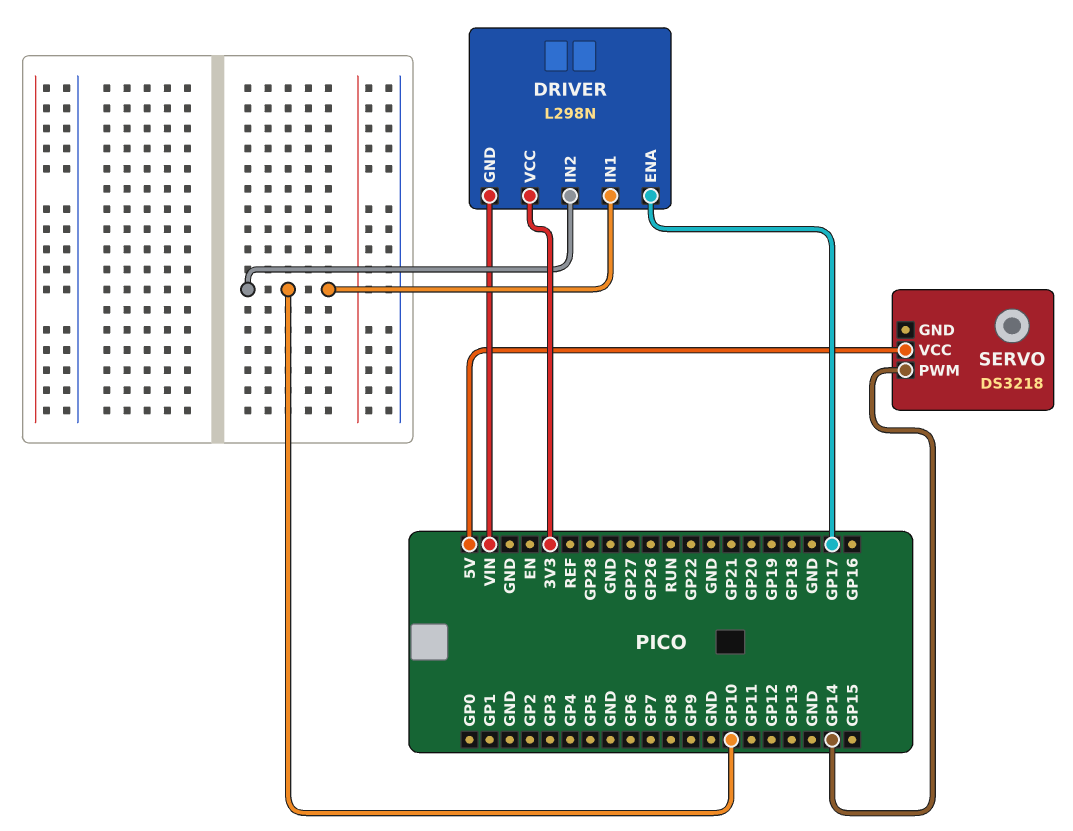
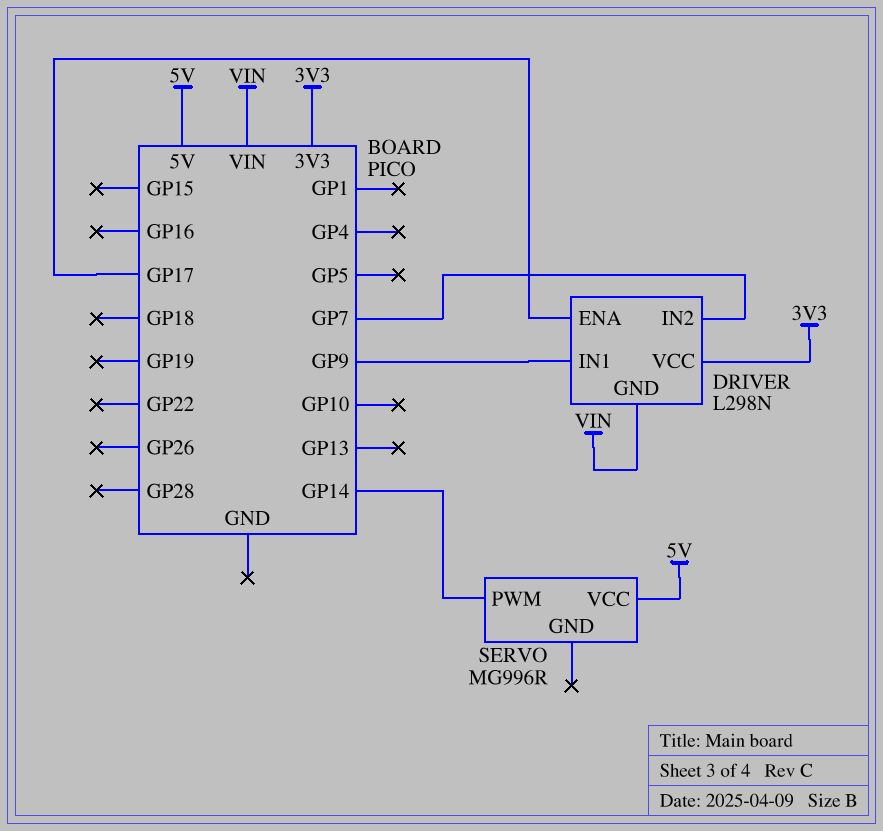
DRIVER pin IN1: GP10 -> GP9
DRIVER pin IN2: GP10 -> GP7
SERVO: DS3218 -> MG996R

